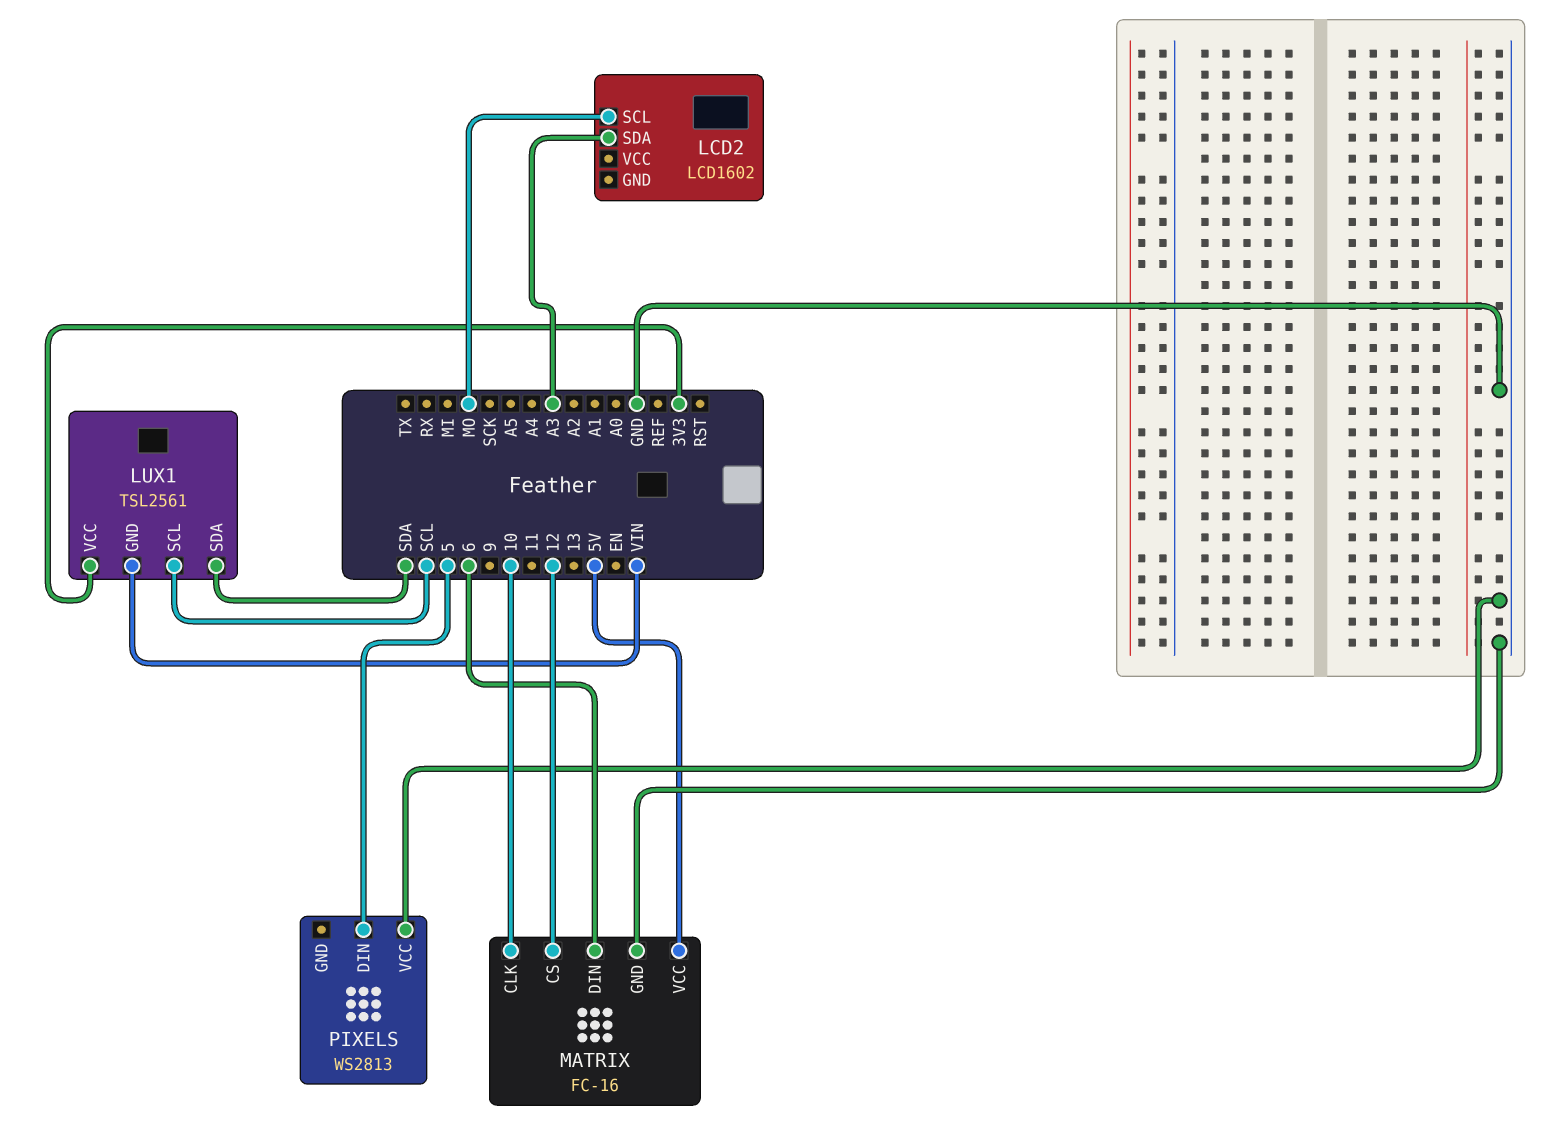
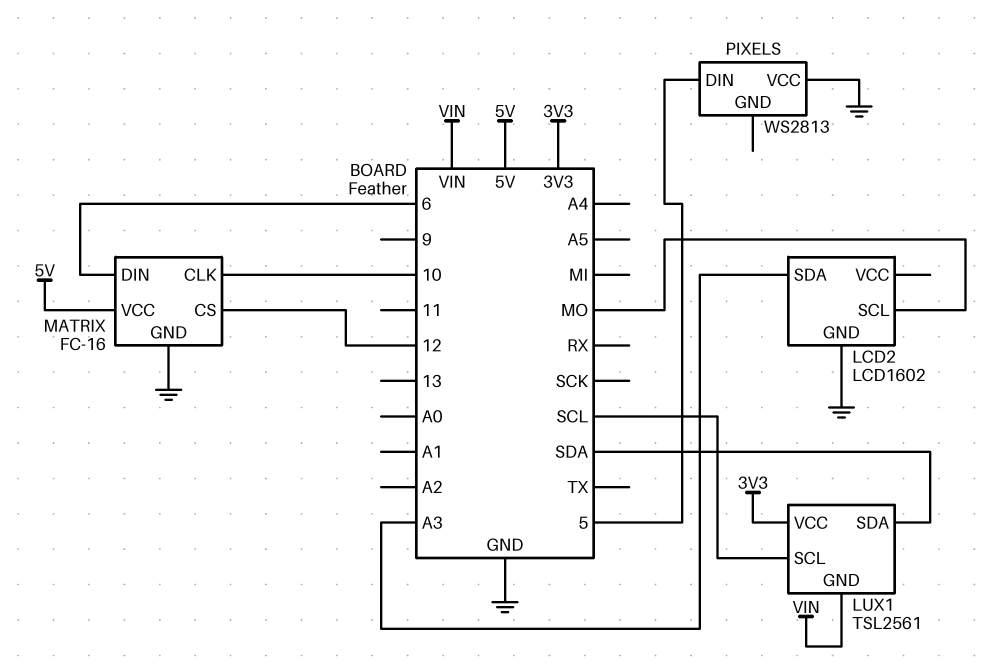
LCD2 pin GND: none -> GND

